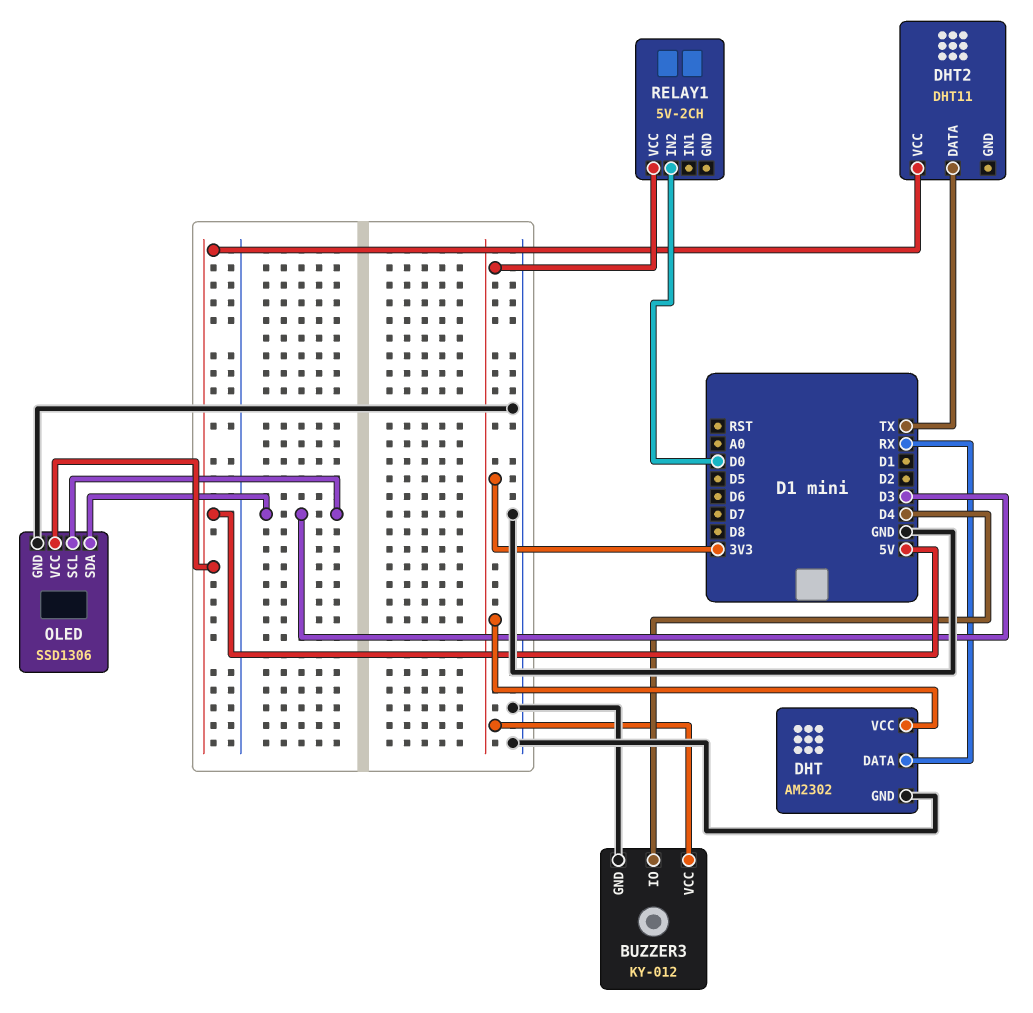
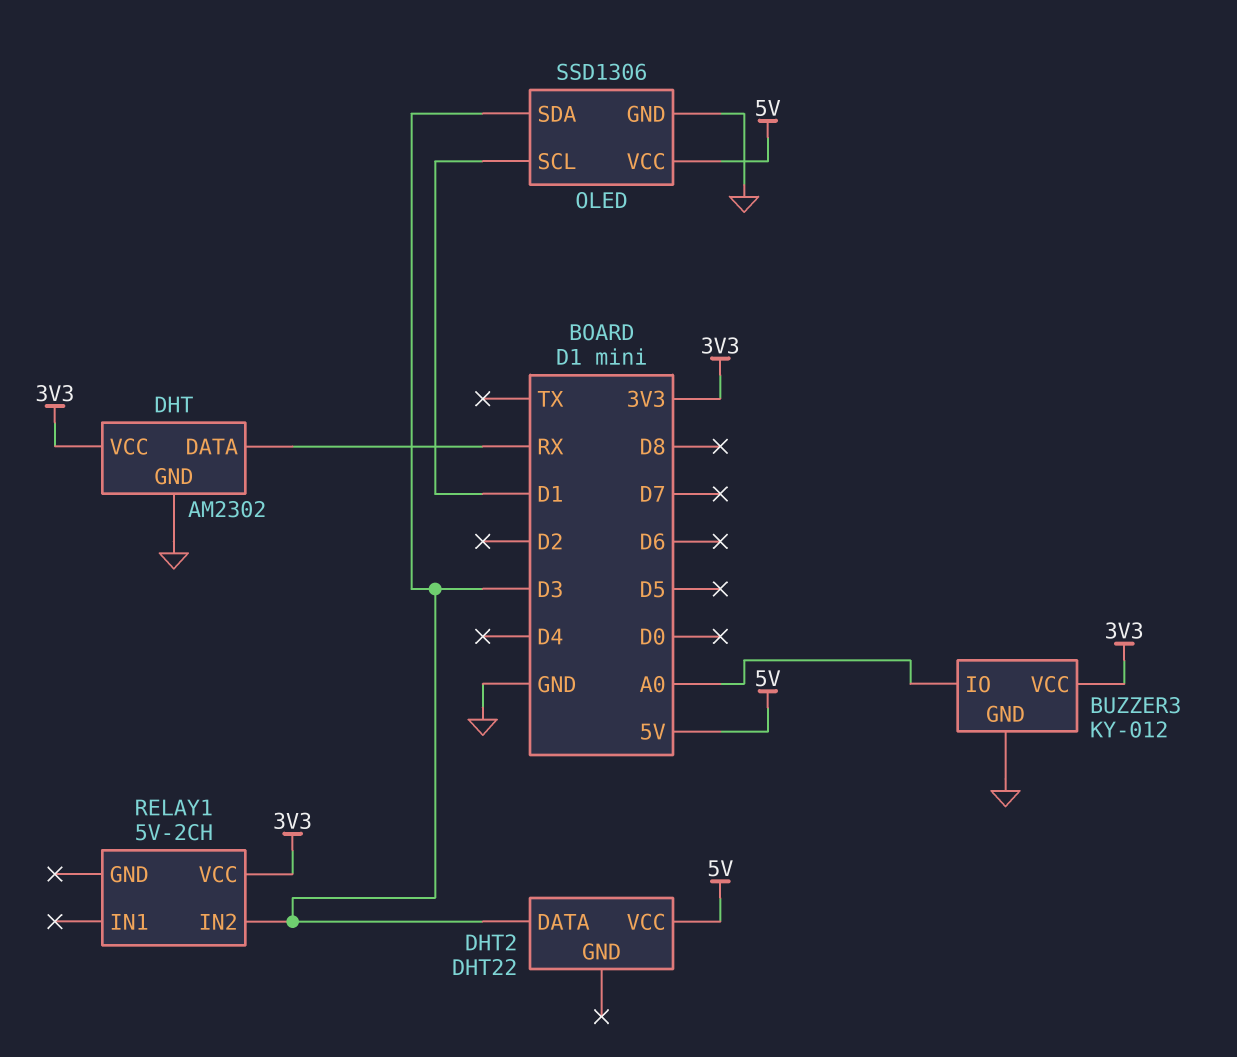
BUZZER3 pin IO: D4 -> A0
DHT2: DHT11 -> DHT22
DHT2 pin DATA: TX -> D3
OLED pin SCL: D3 -> D1
RELAY1 pin IN2: D0 -> D3

